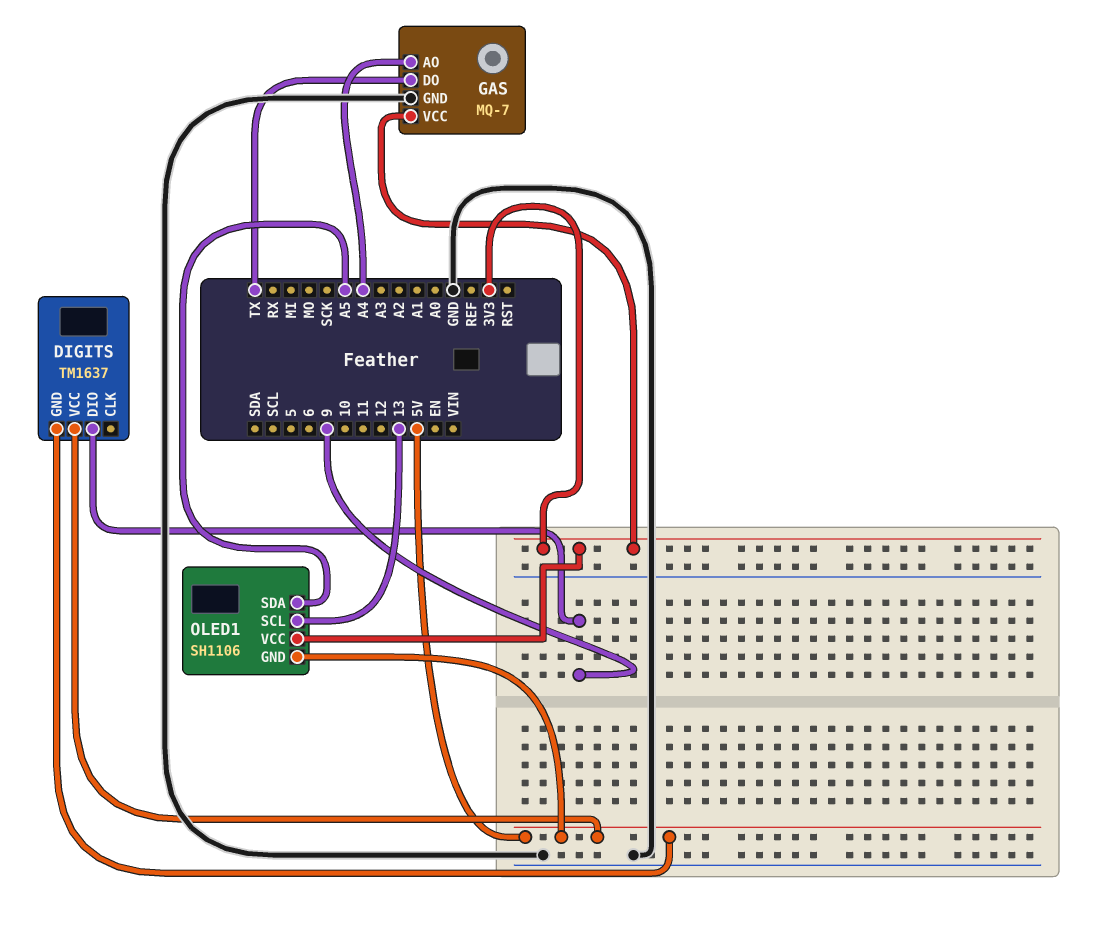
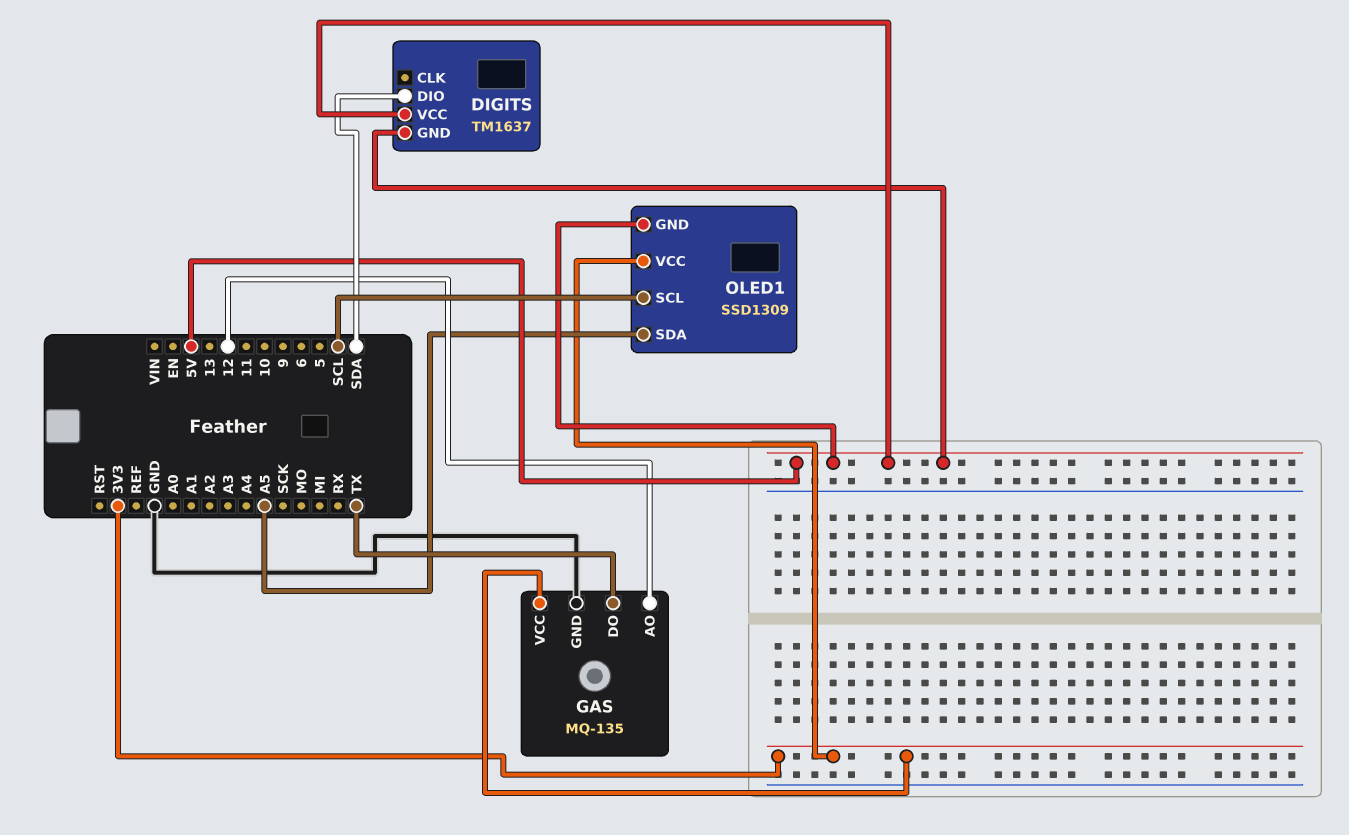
DIGITS pin DIO: 9 -> SDA
GAS: MQ-7 -> MQ-135
GAS pin AO: A4 -> 12
OLED1: SH1106 -> SSD1309
OLED1 pin SCL: 13 -> SCL

